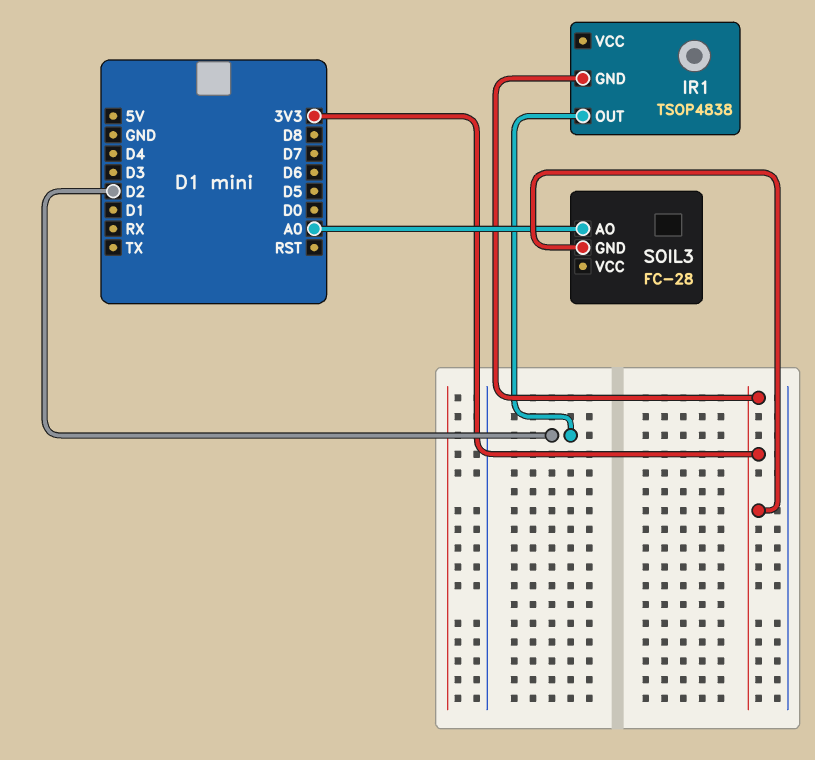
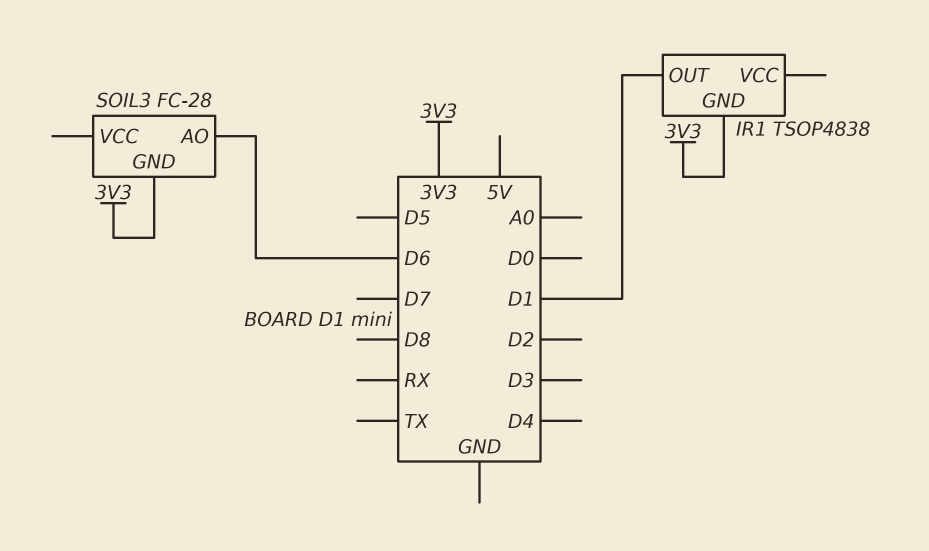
IR1 pin OUT: D2 -> D1
SOIL3 pin AO: A0 -> D6

